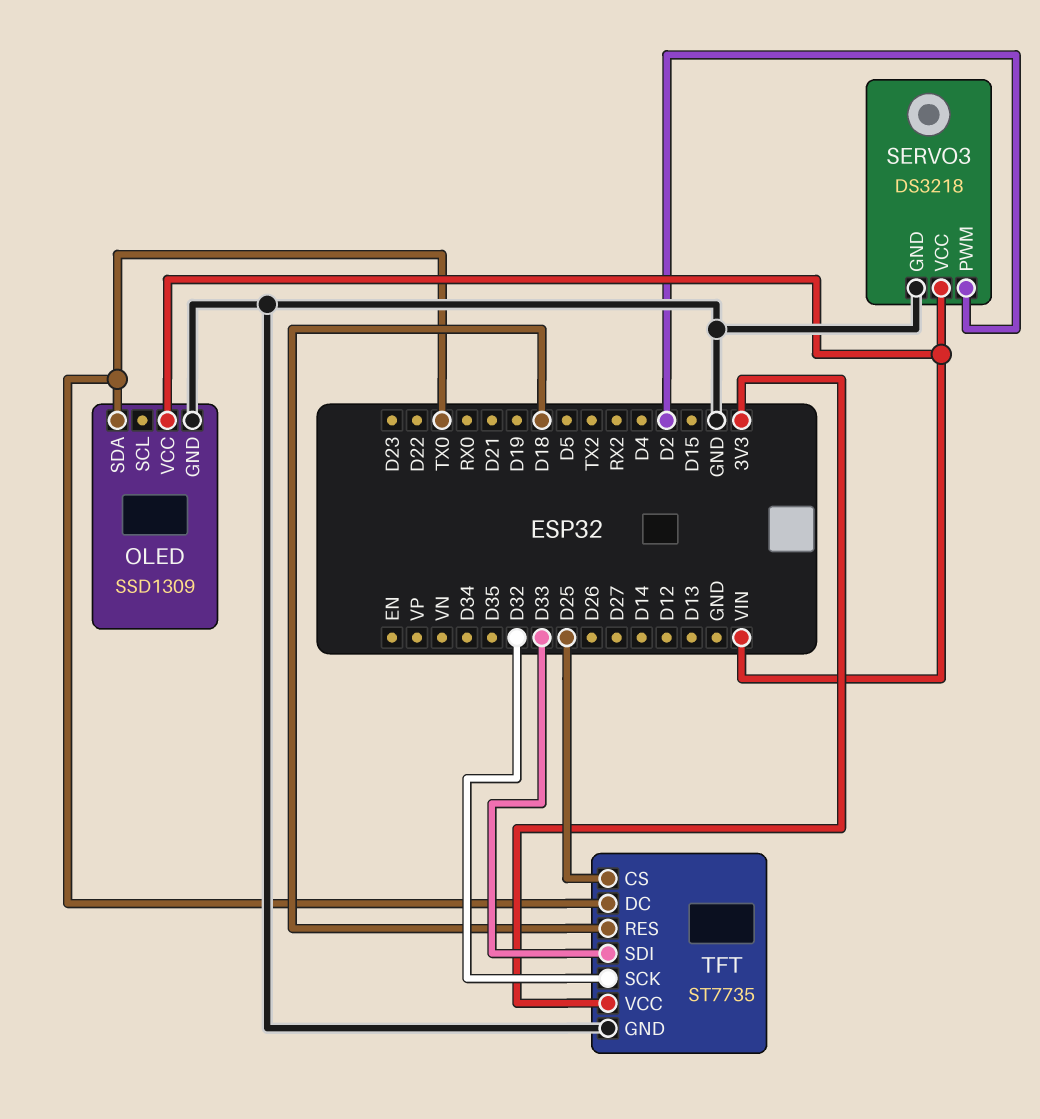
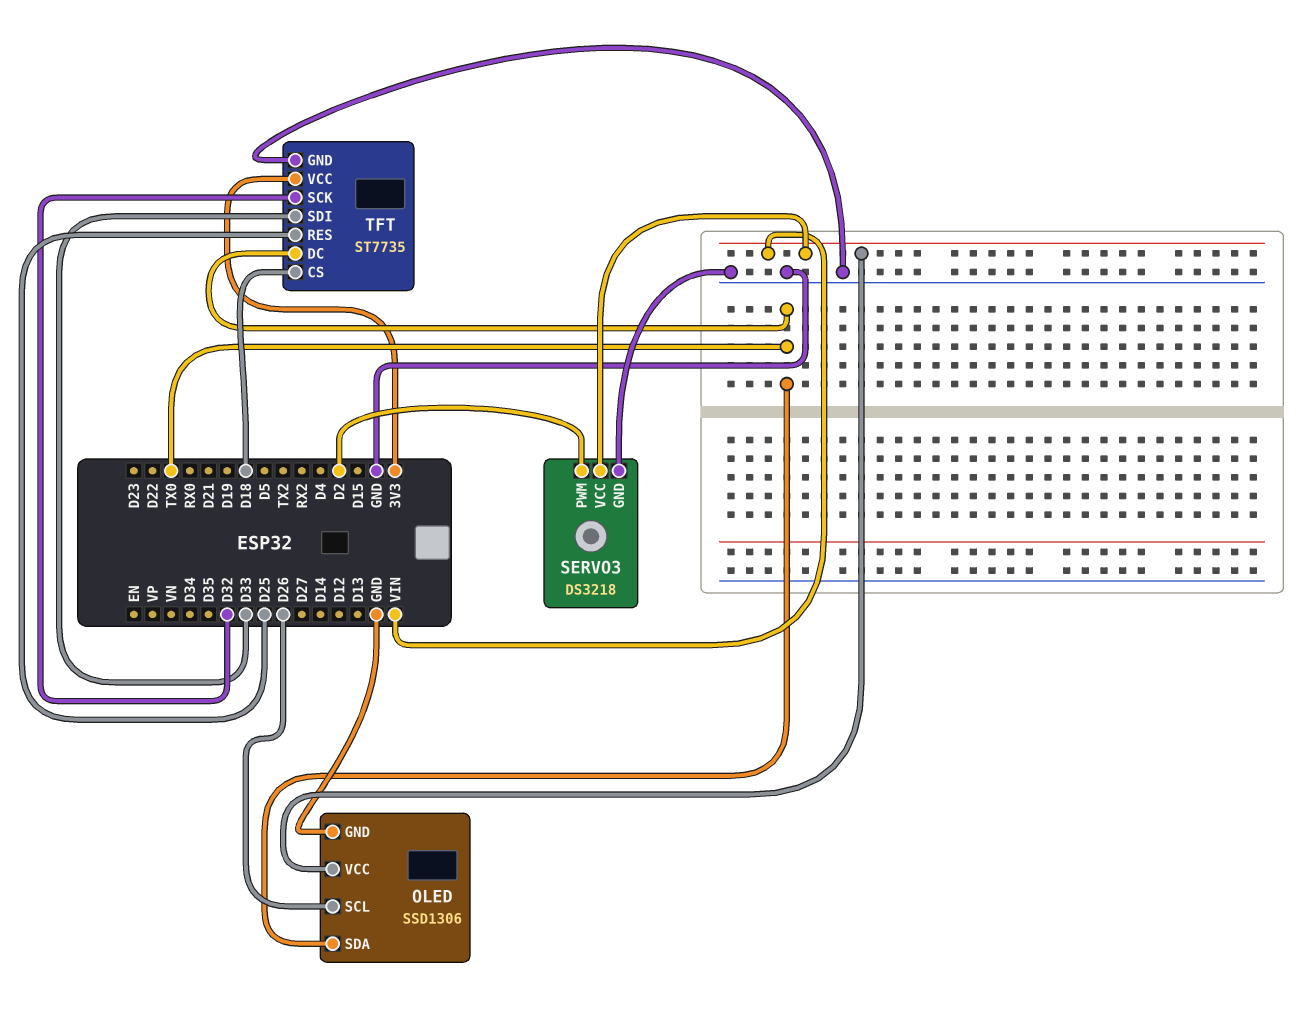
OLED: SSD1309 -> SSD1306
OLED pin SCL: none -> D26
TFT pin CS: D25 -> D18
TFT pin RES: D18 -> D25

